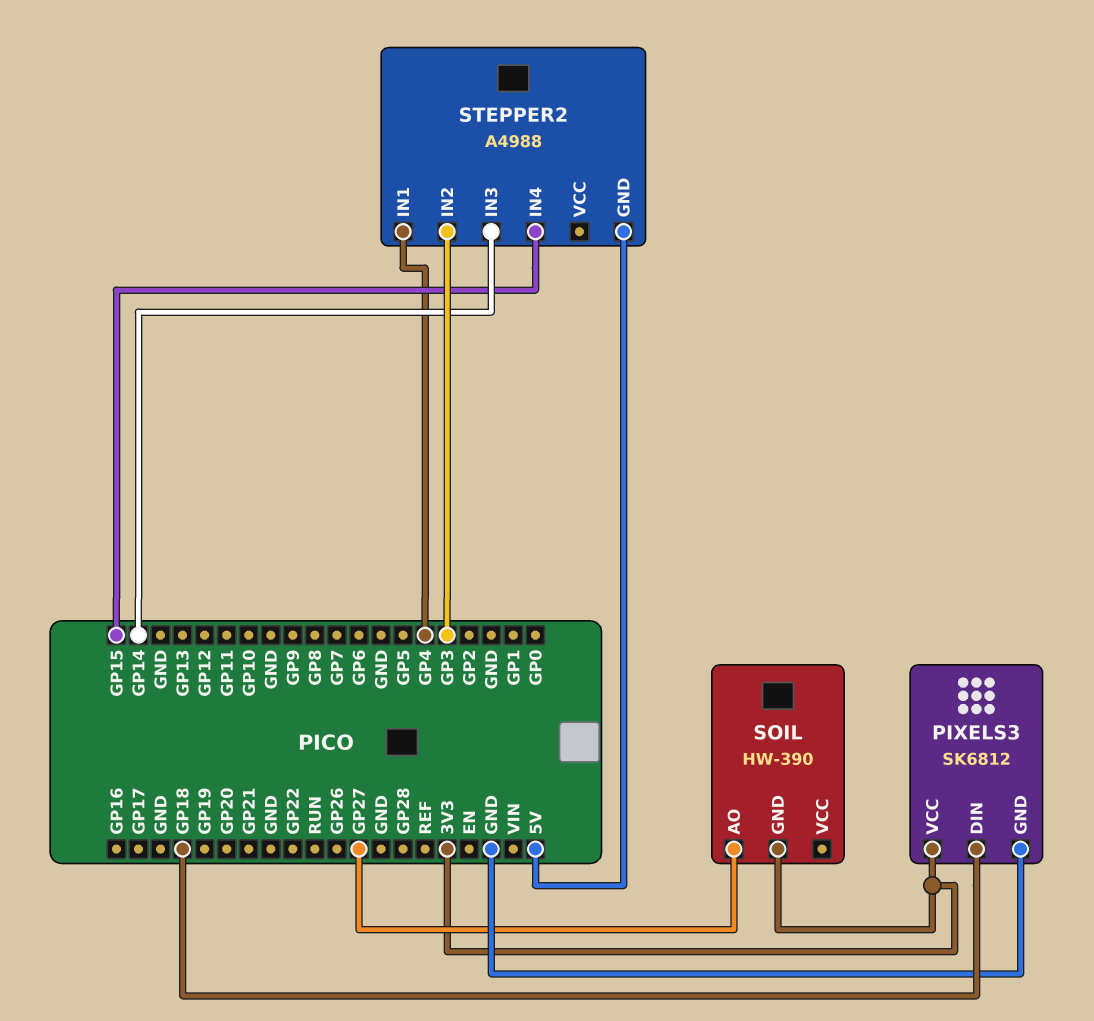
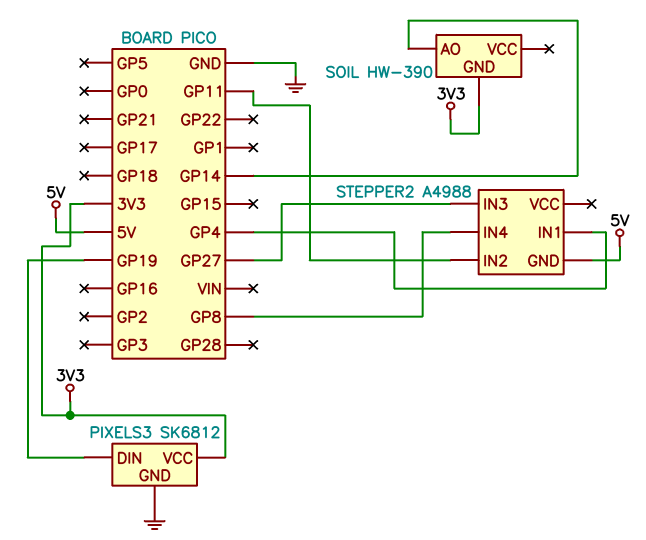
PIXELS3 pin DIN: GP18 -> GP19
SOIL pin AO: GP27 -> GP14
STEPPER2 pin IN2: GP3 -> GP11
STEPPER2 pin IN3: GP14 -> GP27
STEPPER2 pin IN4: GP15 -> GP8

